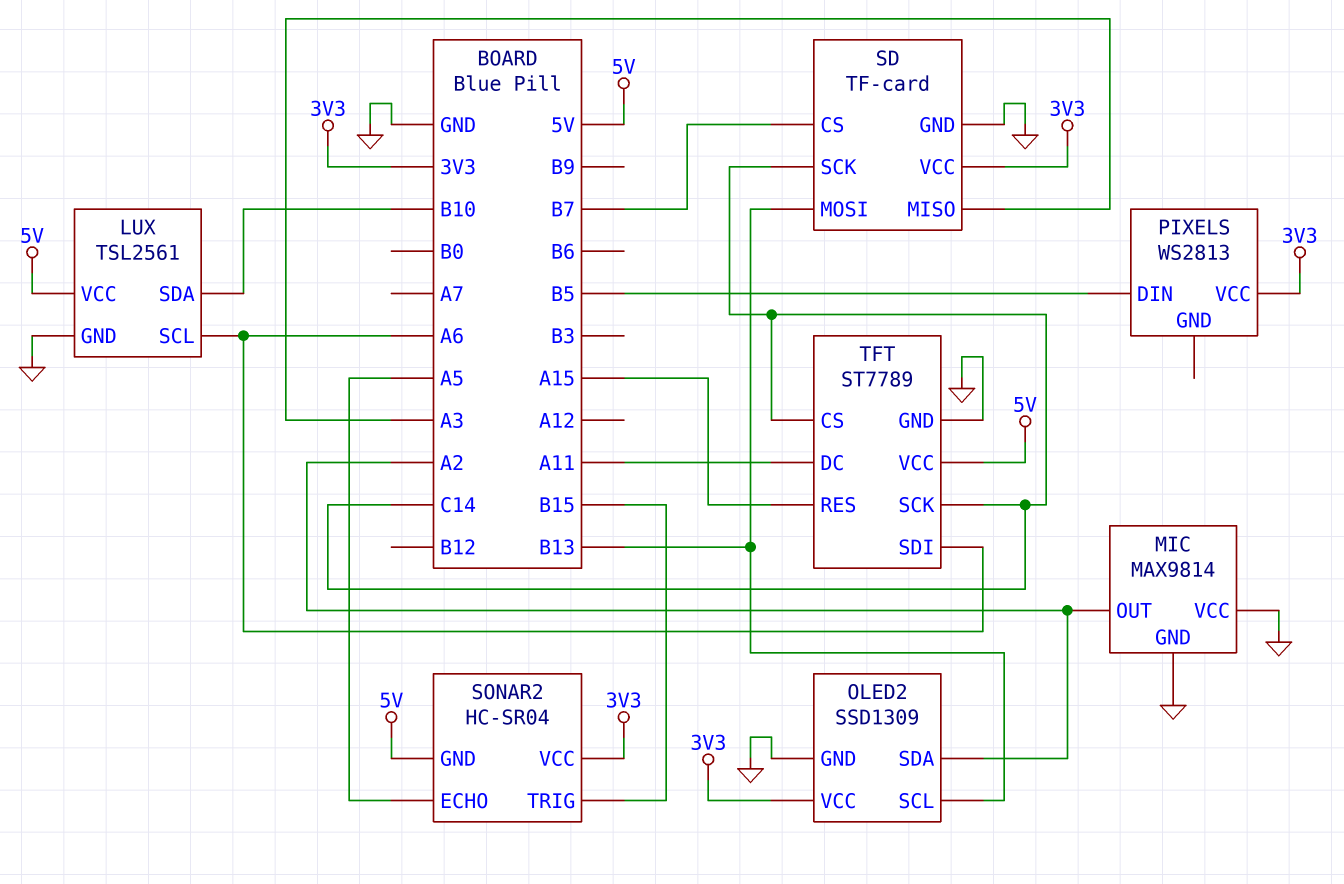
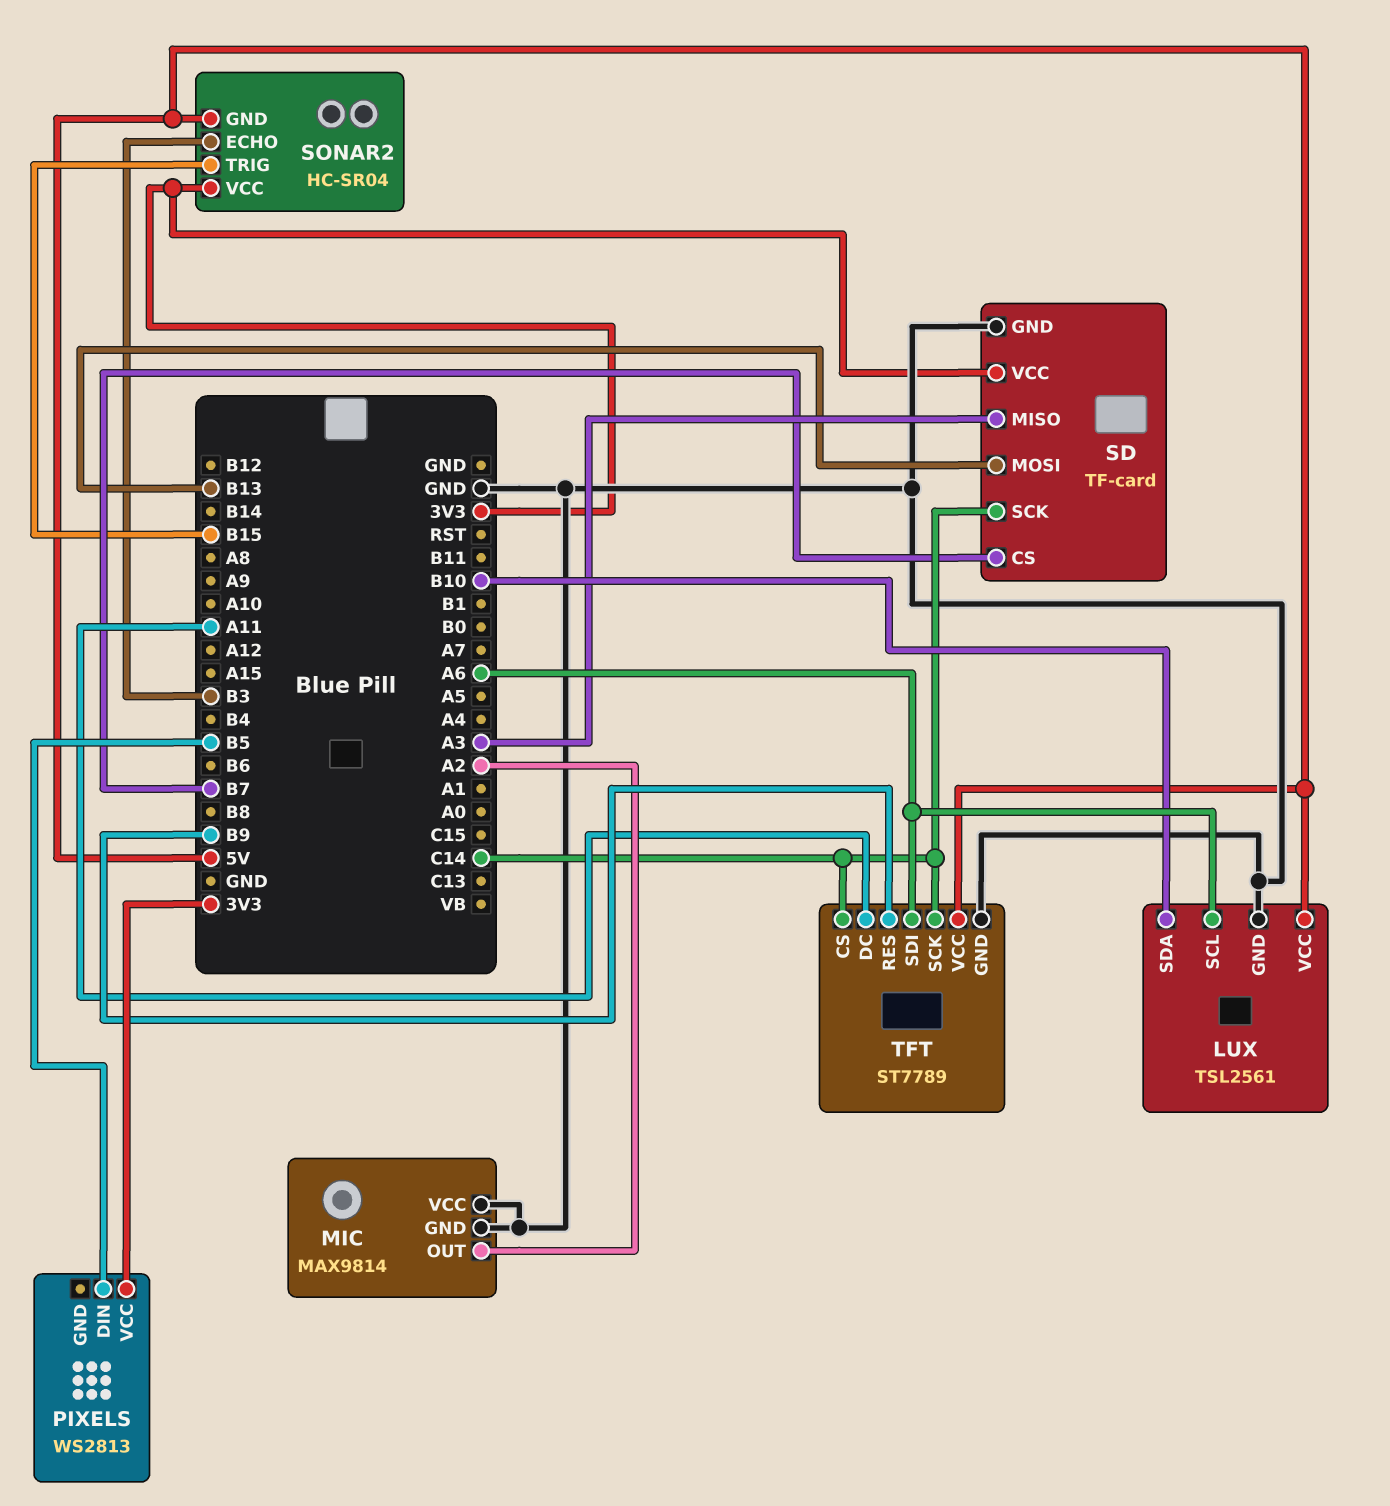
OLED2: SSD1309 -> none
OLED2 pin GND: GND -> none
OLED2 pin SCL: B13 -> none
OLED2 pin SDA: A2 -> none
OLED2 pin VCC: 3V3 -> none
SONAR2 pin ECHO: A5 -> B3
TFT pin RES: A15 -> B9

